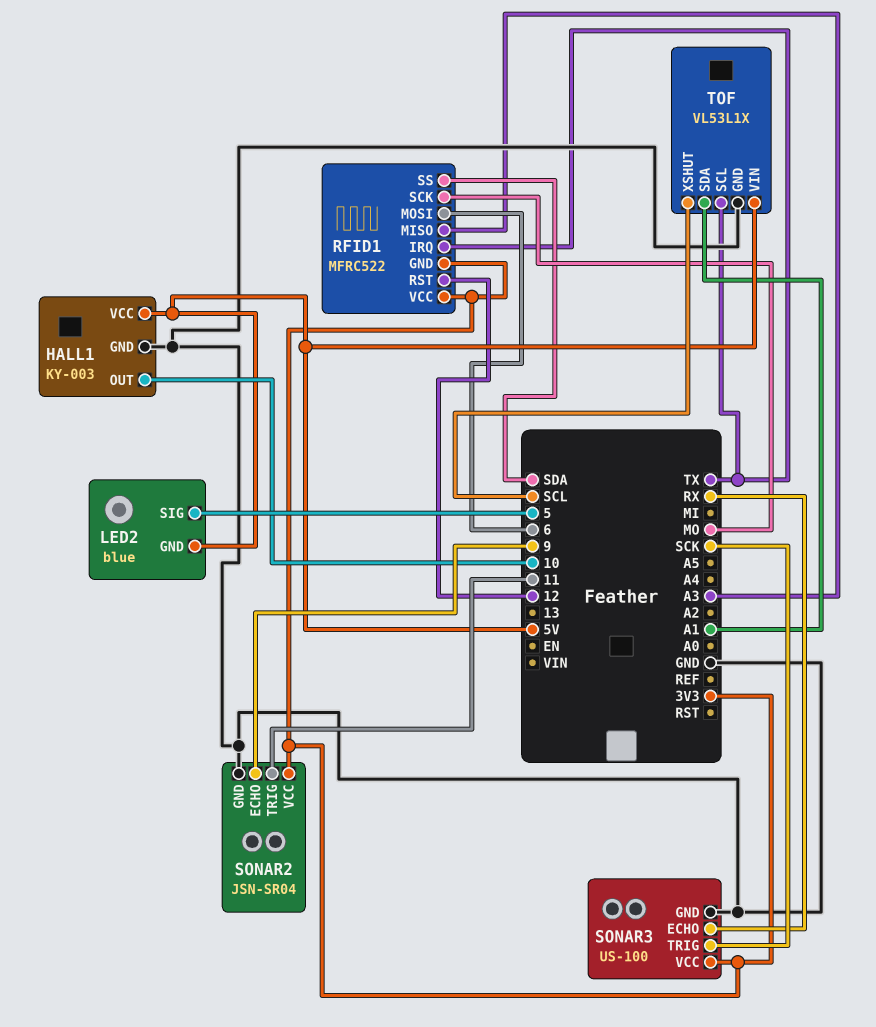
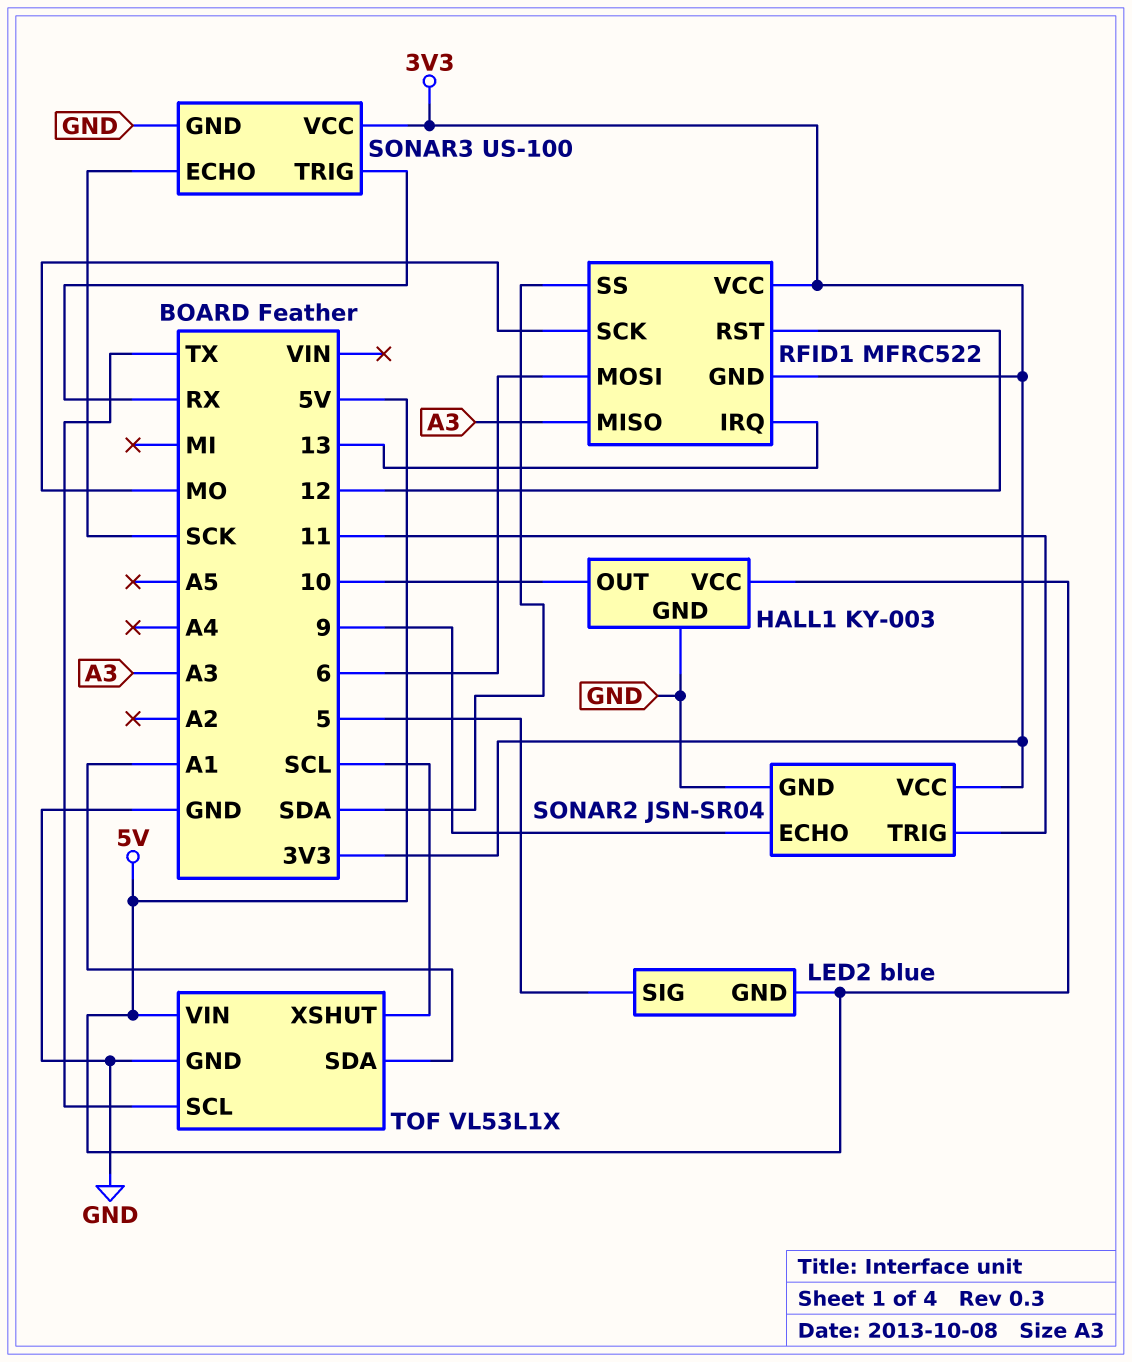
RFID1 pin IRQ: TX -> 13
SONAR3 pin ECHO: RX -> SCK
SONAR3 pin TRIG: SCK -> RX

